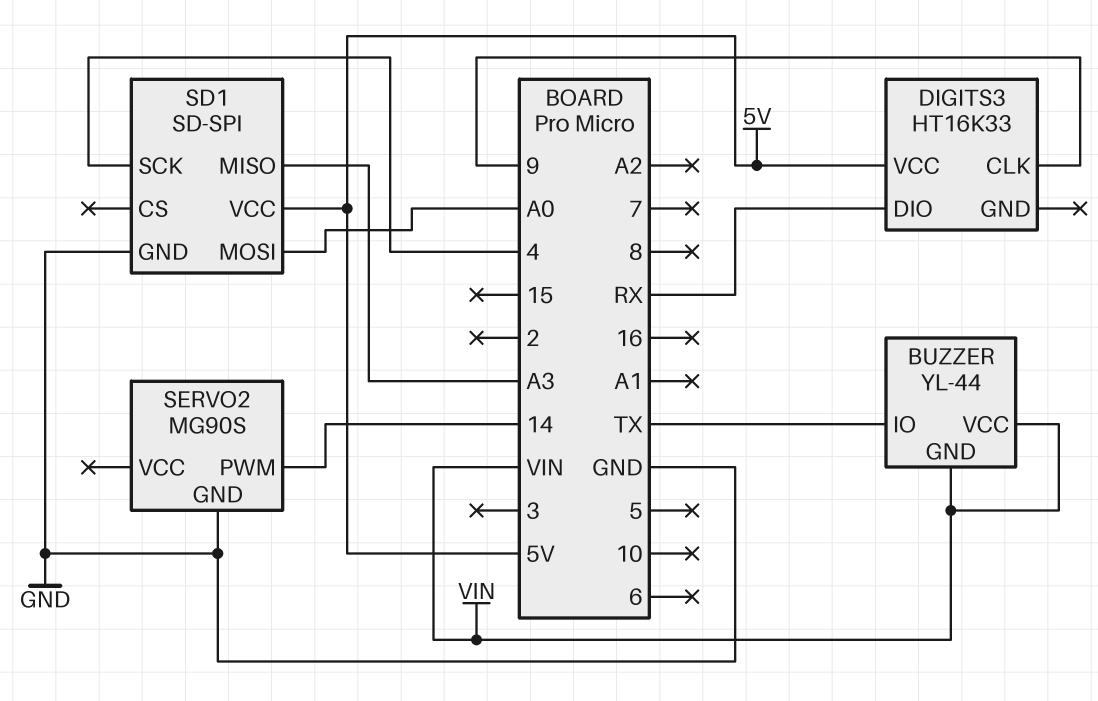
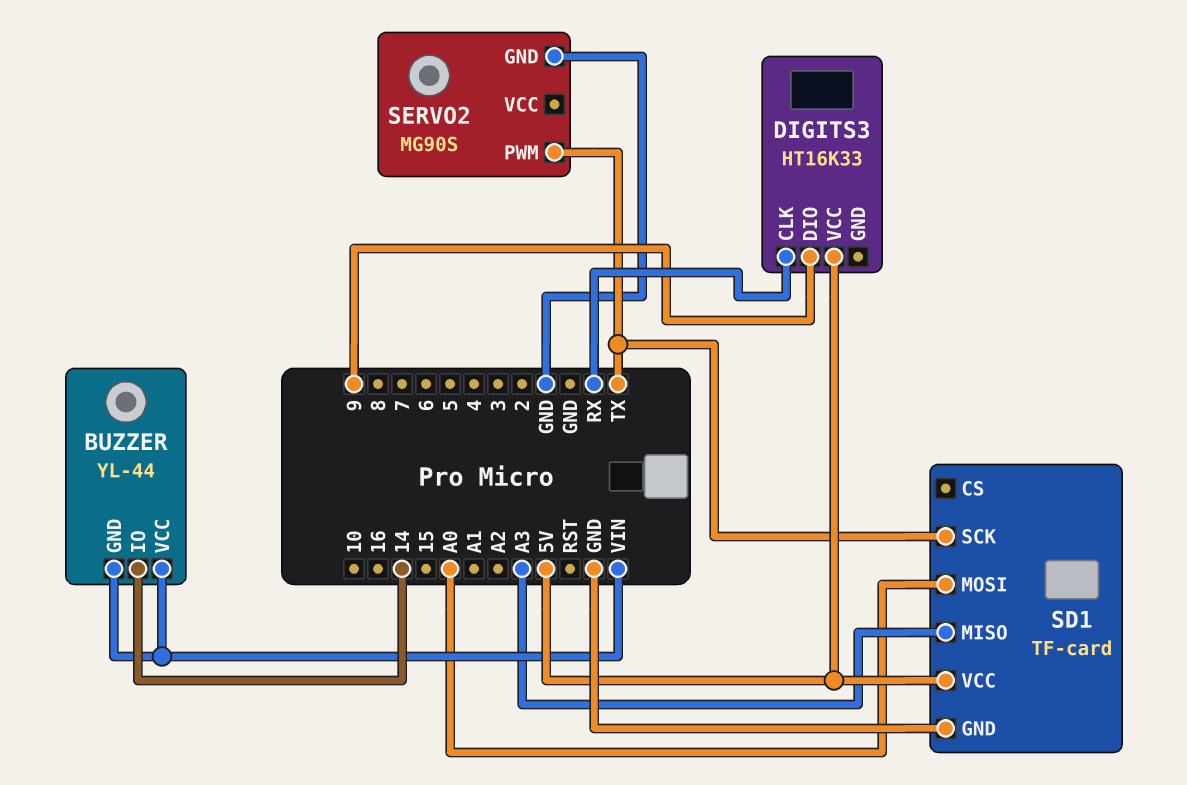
BUZZER pin IO: TX -> 14
DIGITS3 pin CLK: 9 -> RX
DIGITS3 pin DIO: RX -> 9
SD1: SD-SPI -> TF-card
SD1 pin SCK: 4 -> TX
SERVO2 pin PWM: 14 -> TX

